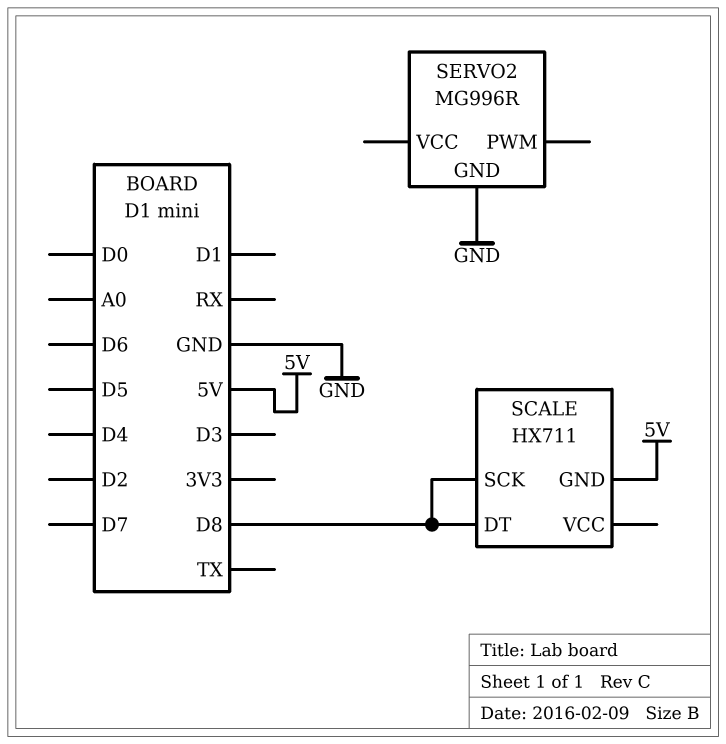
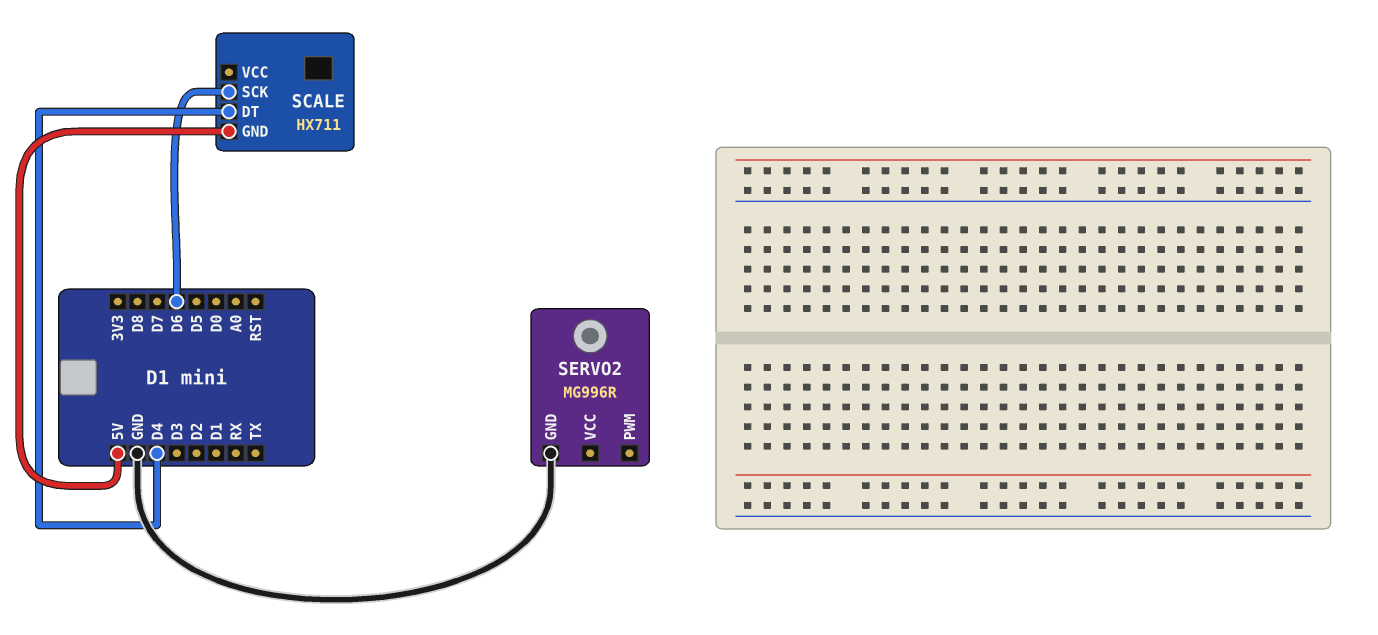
SCALE pin DT: D8 -> D4
SCALE pin SCK: D8 -> D6

